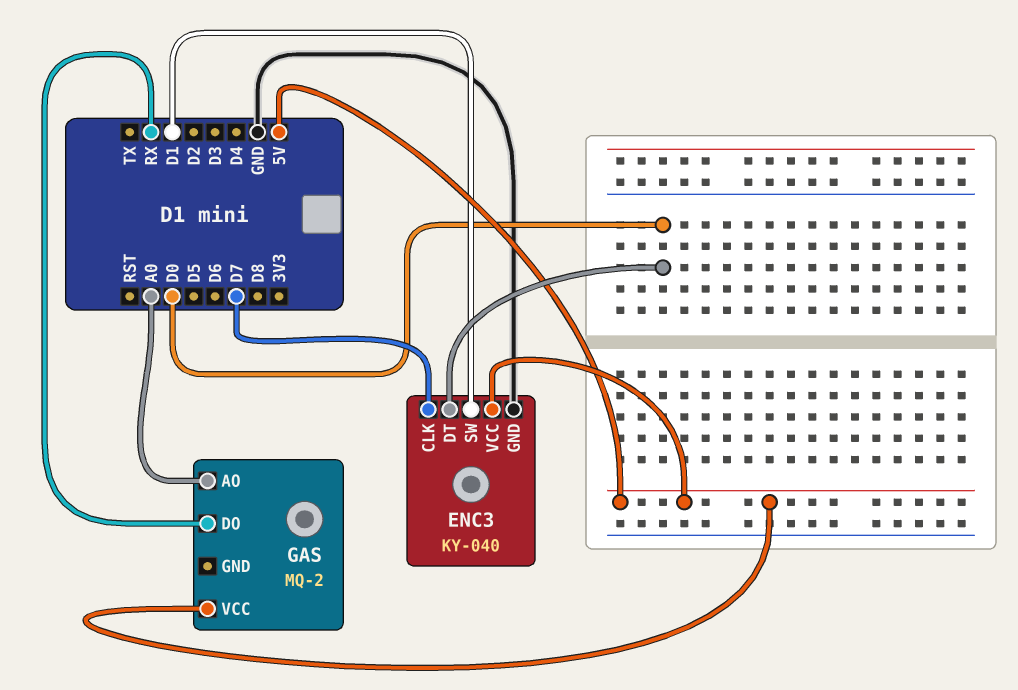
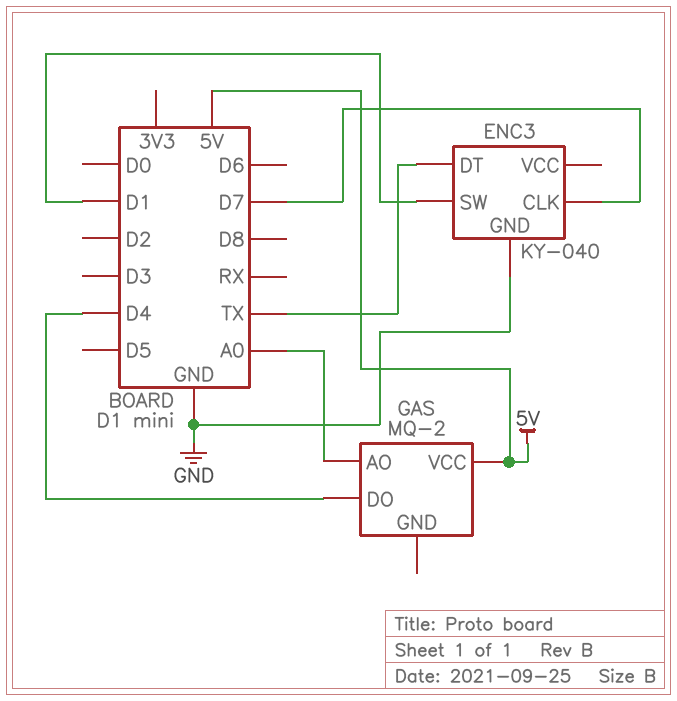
ENC3 pin DT: D0 -> TX
ENC3 pin VCC: 5V -> none
GAS pin DO: RX -> D4

